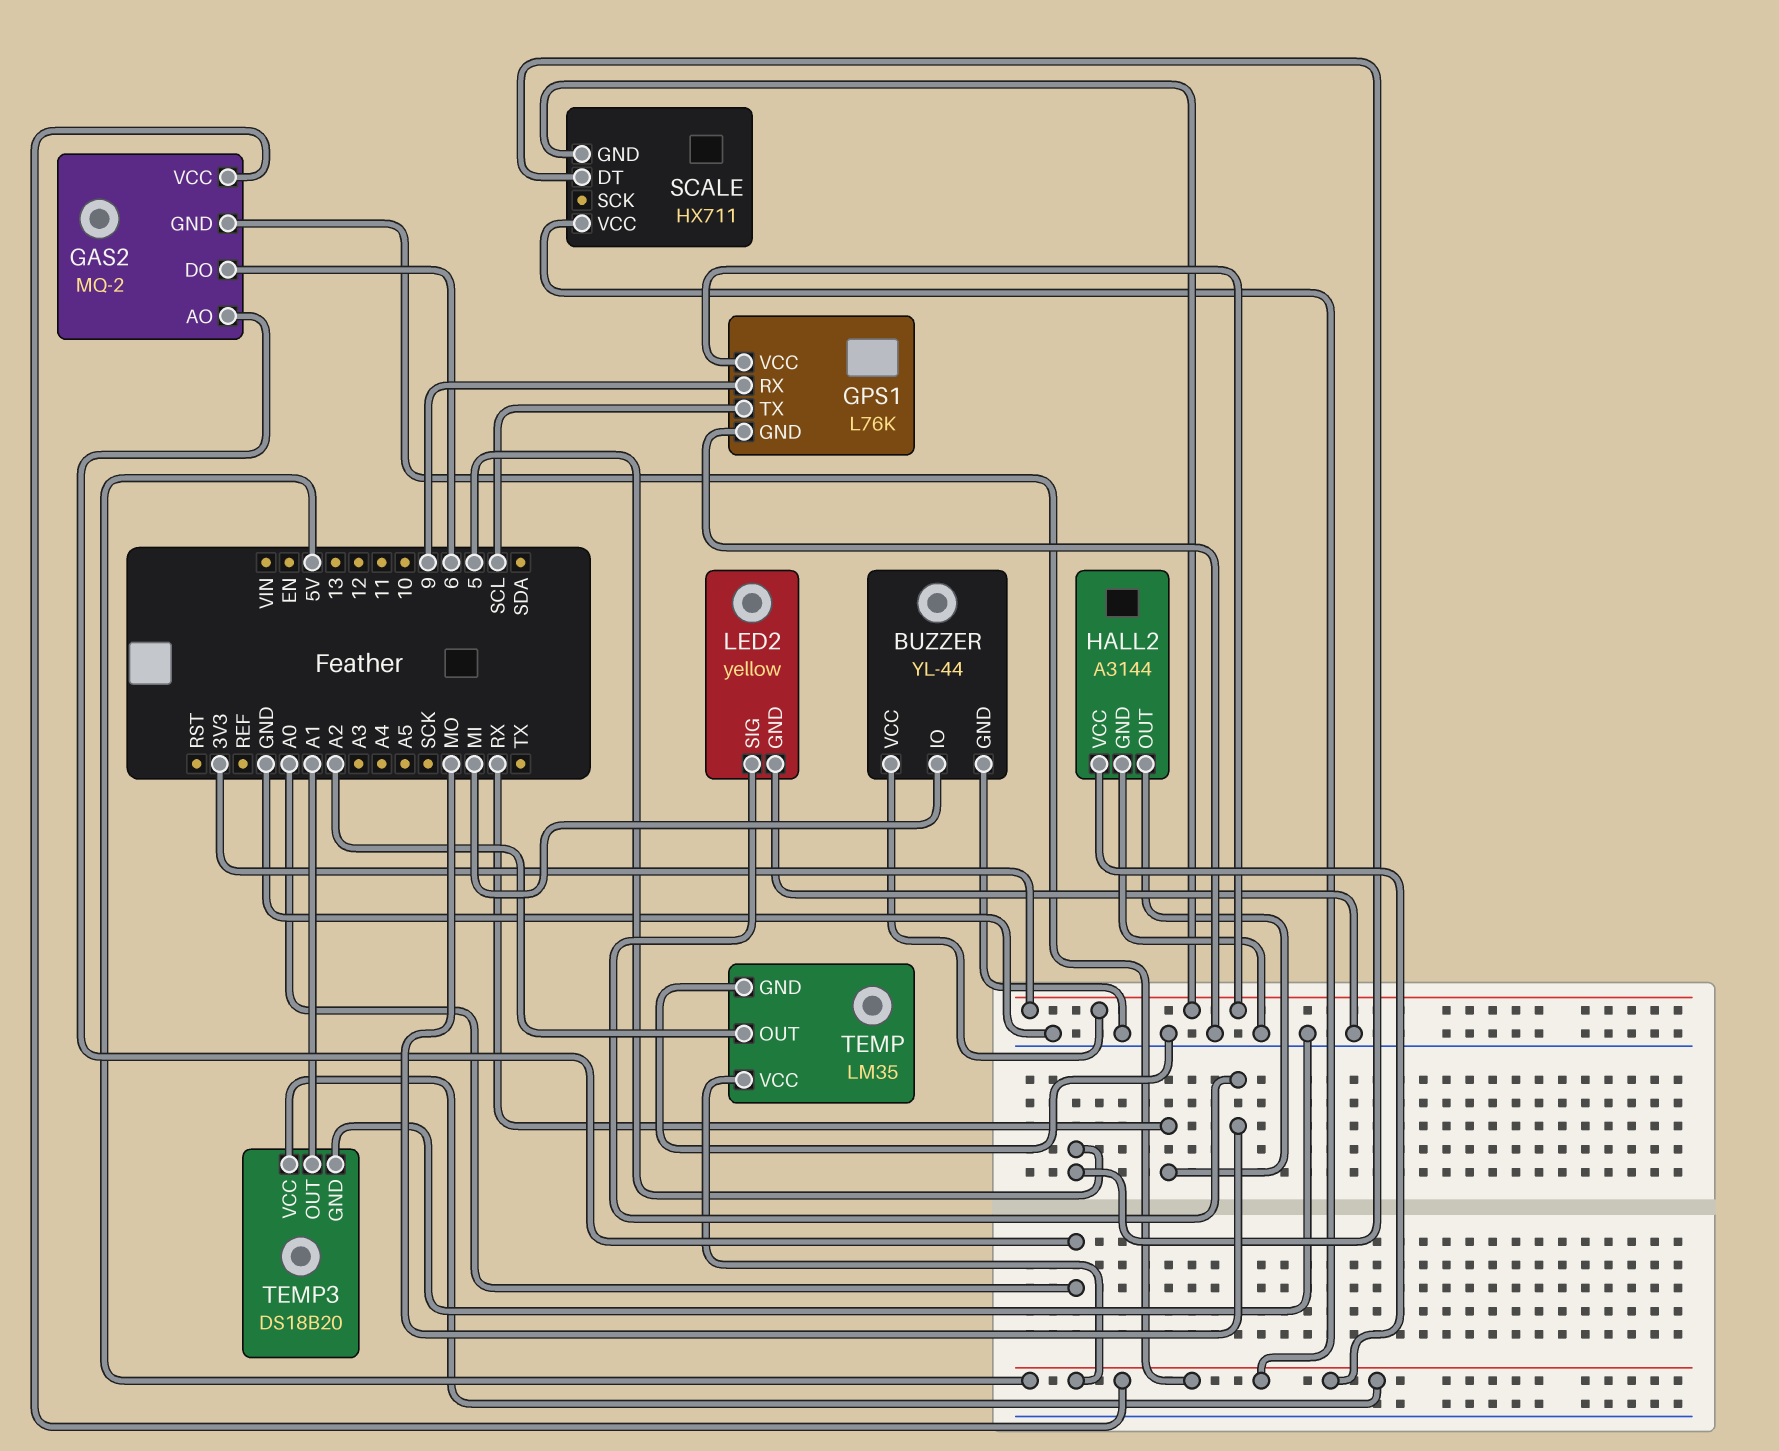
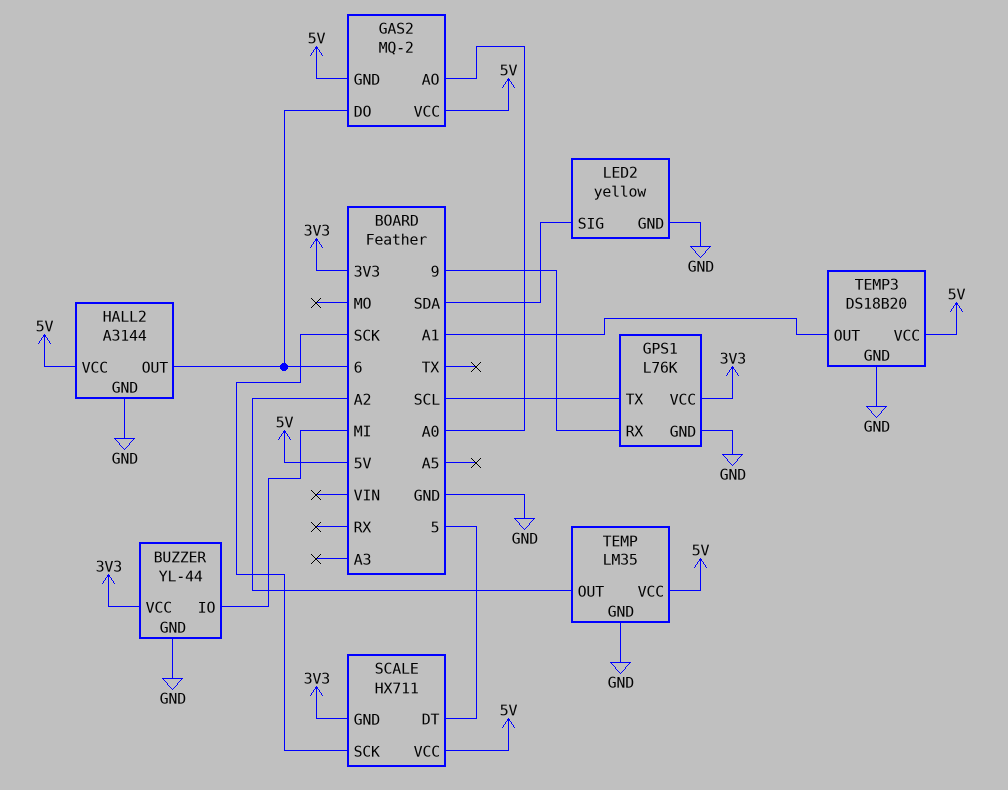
HALL2 pin OUT: RX -> 6
LED2 pin SIG: MO -> SDA
SCALE pin SCK: none -> SCK

